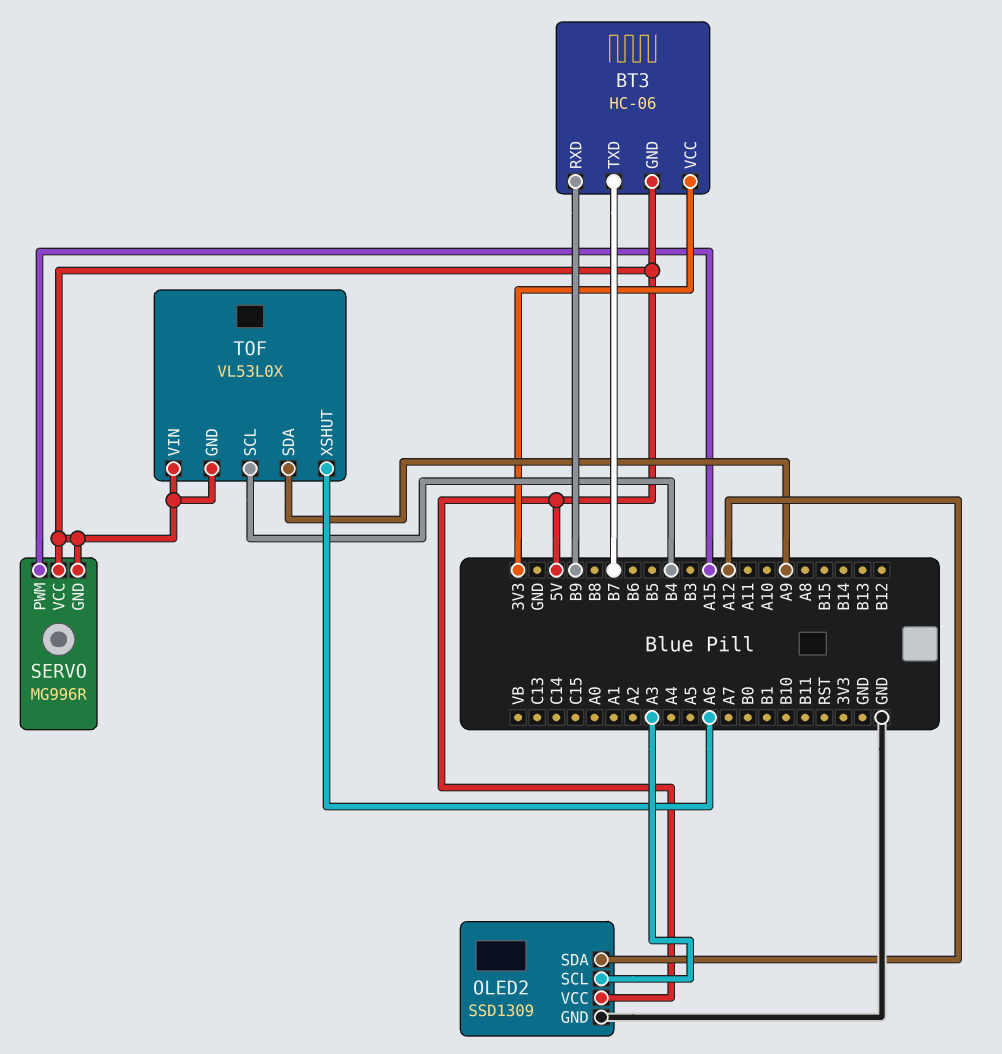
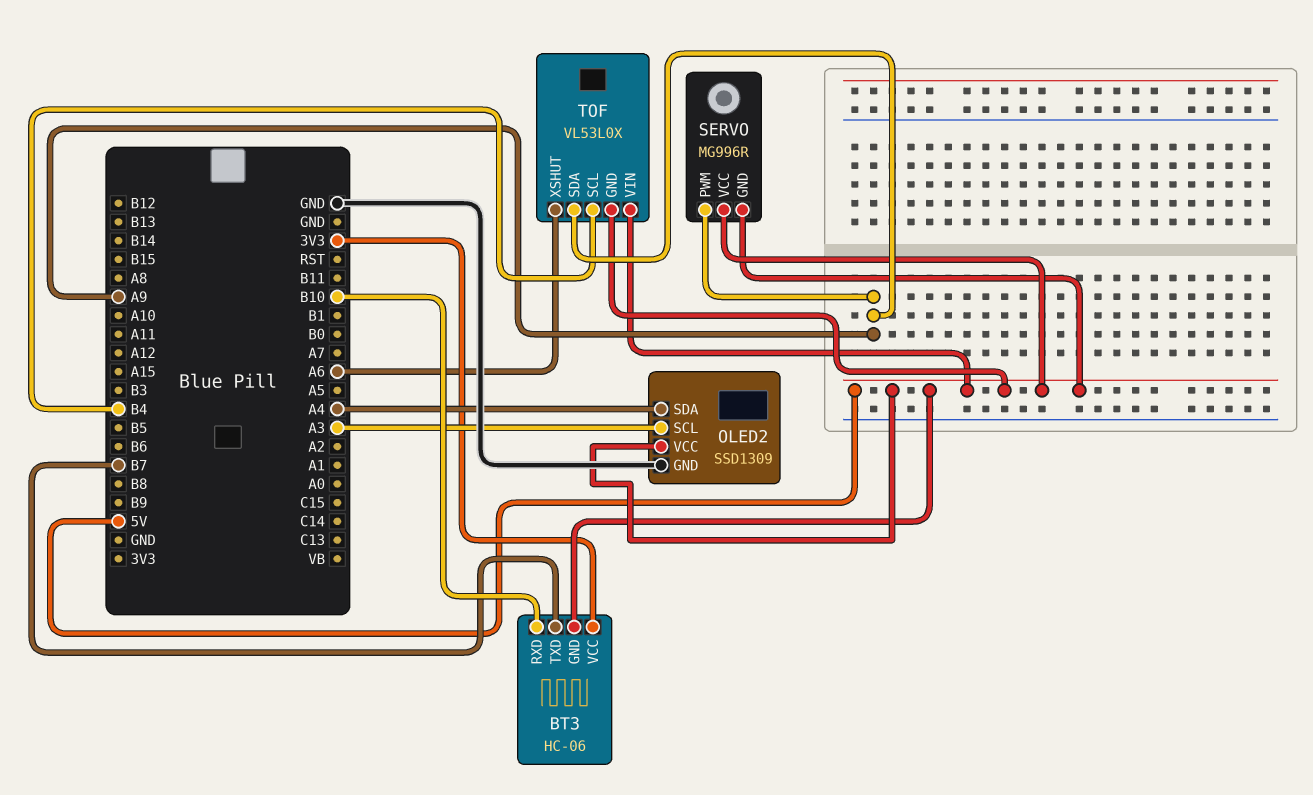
BT3 pin RXD: B9 -> B10
OLED2 pin SDA: A12 -> A4
SERVO pin PWM: A15 -> A9

